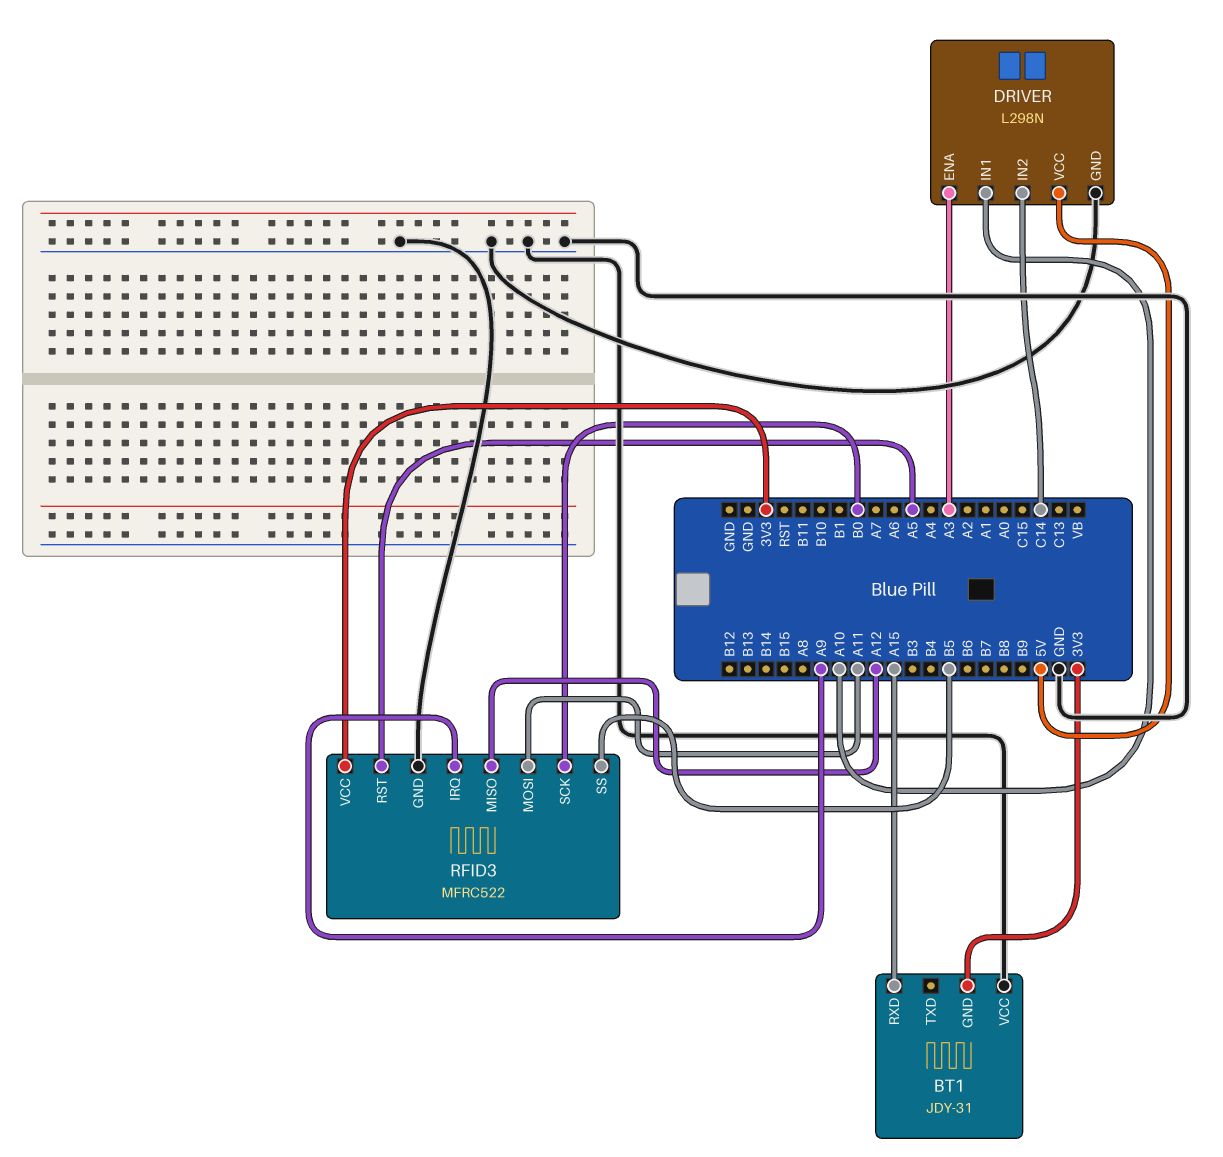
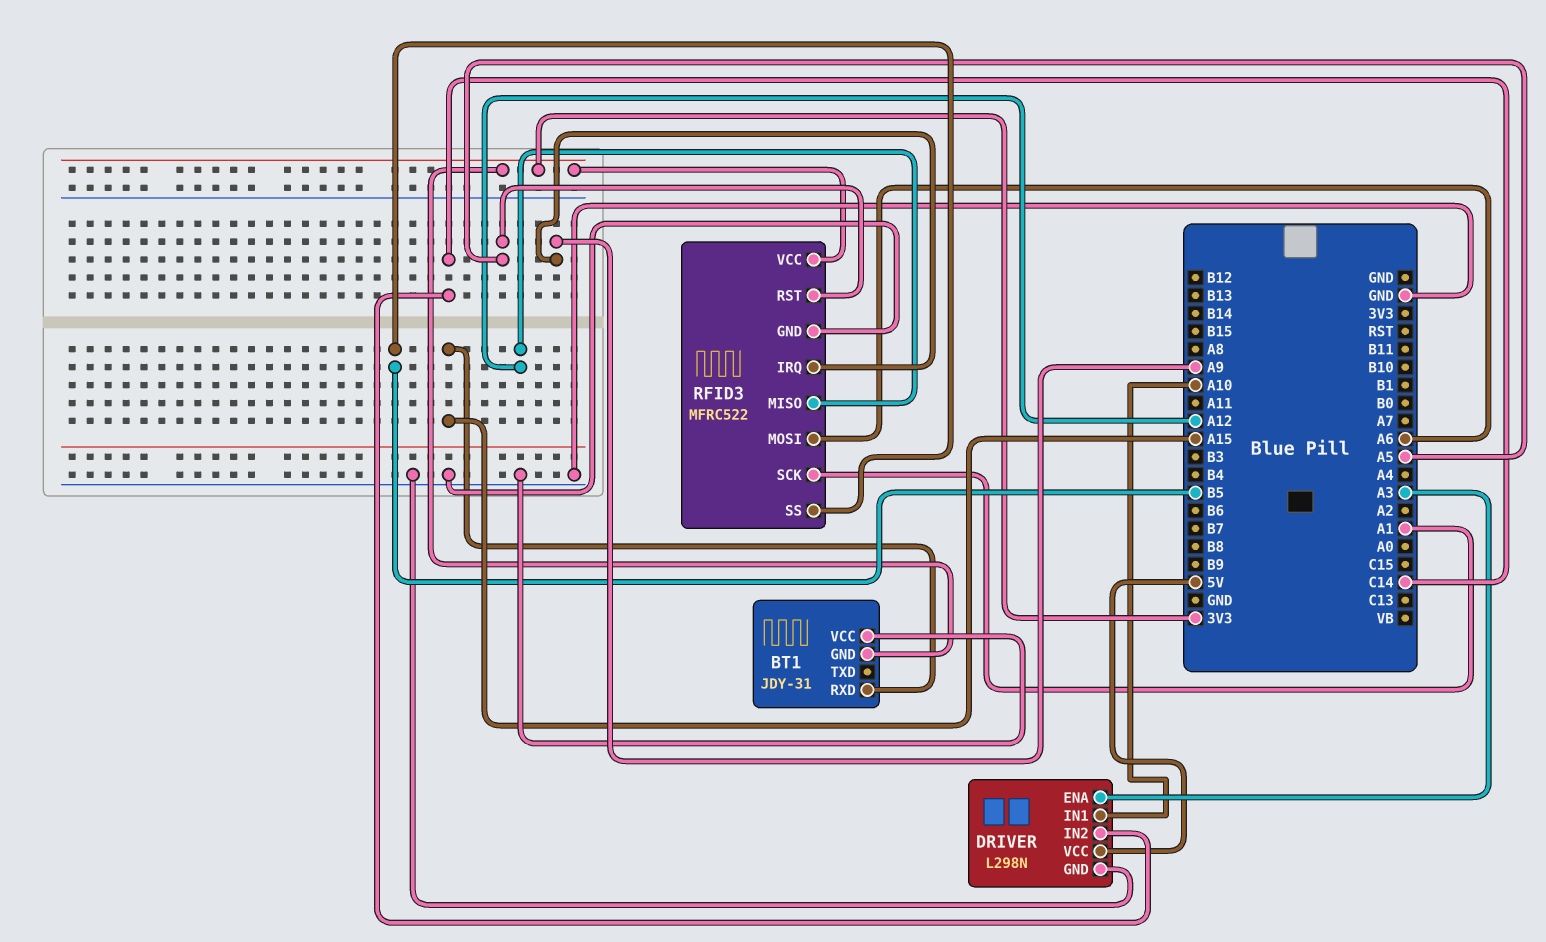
RFID3 pin MOSI: A11 -> A6
RFID3 pin SCK: B0 -> A1

